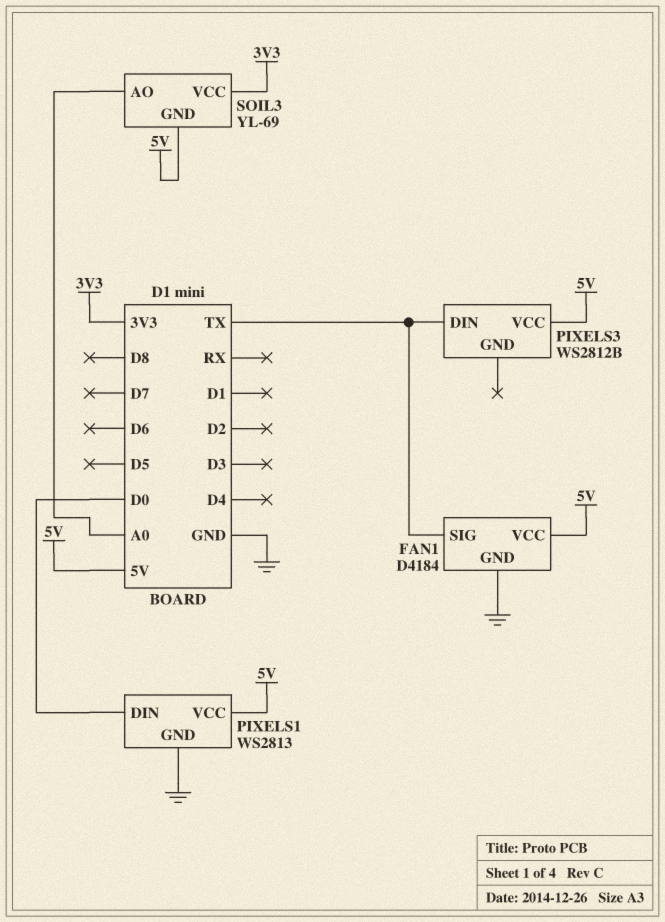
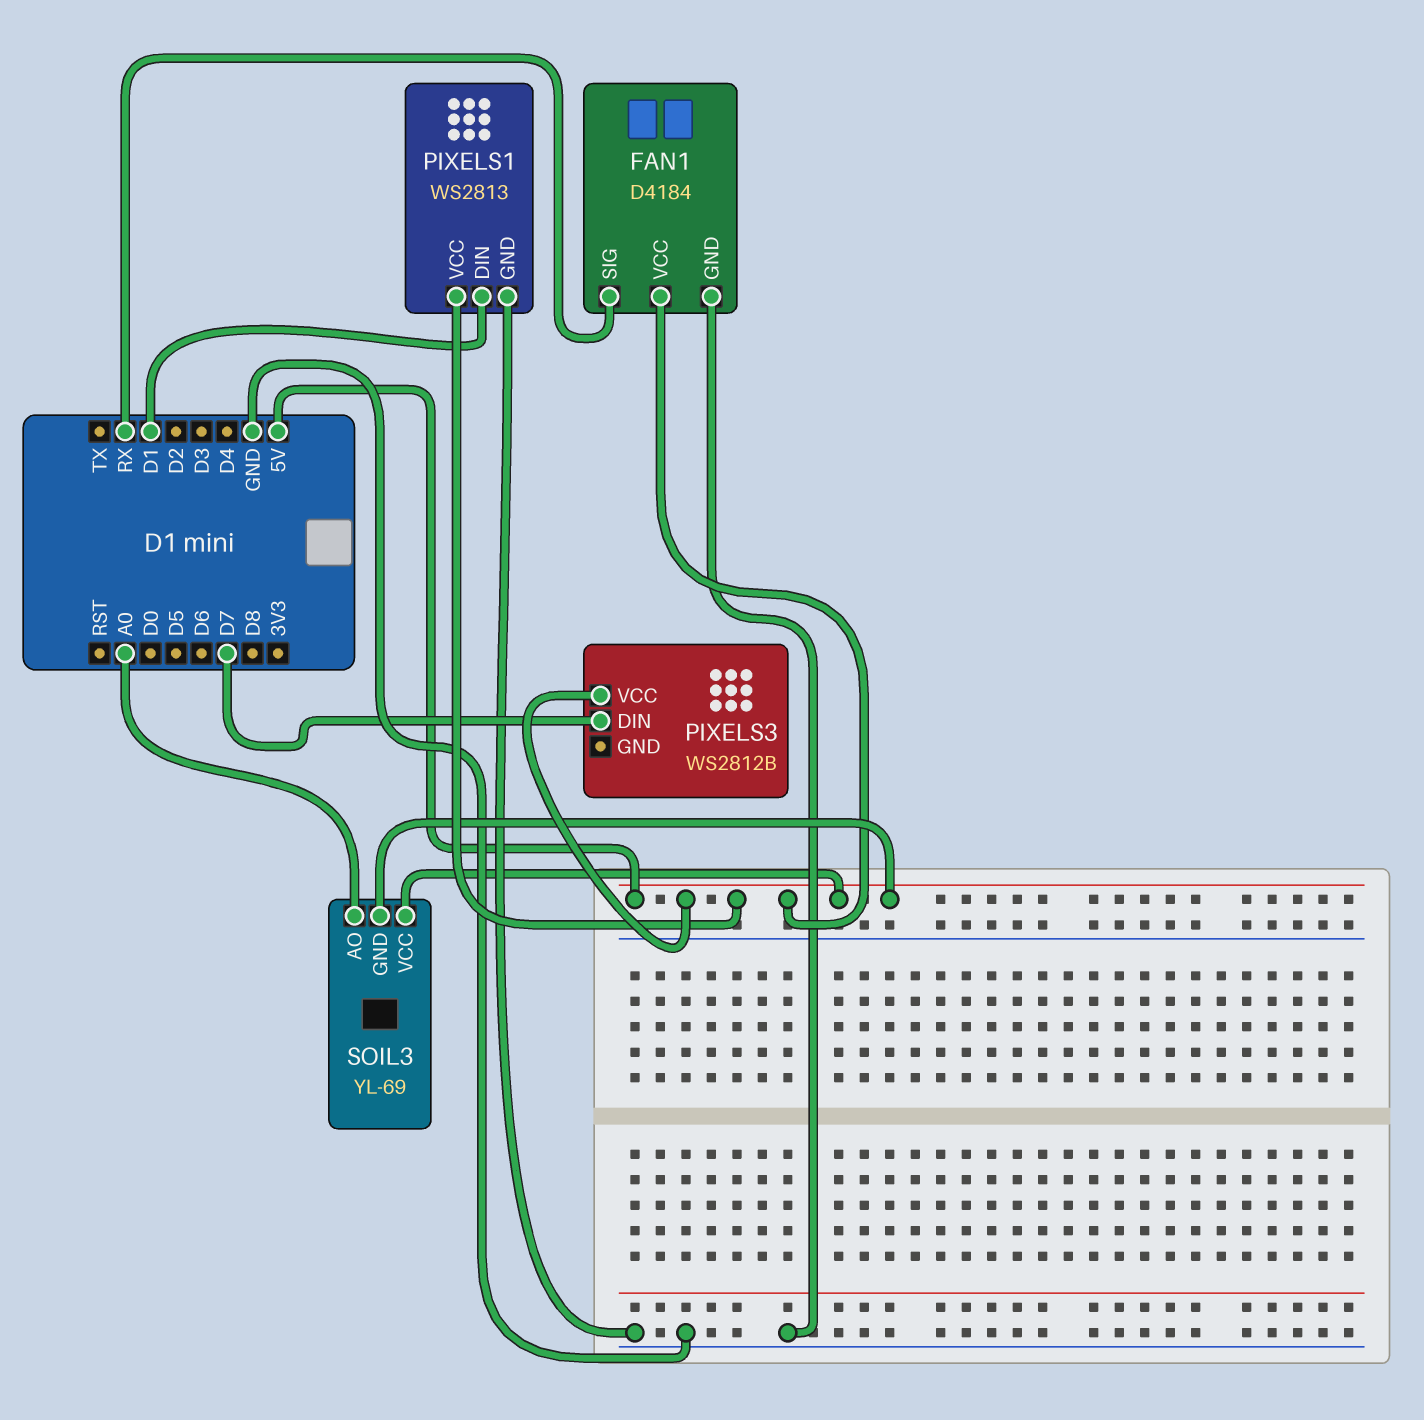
FAN1 pin SIG: TX -> RX
PIXELS1 pin DIN: D0 -> D1
PIXELS3 pin DIN: TX -> D7
SOIL3 pin VCC: 3V3 -> 5V

